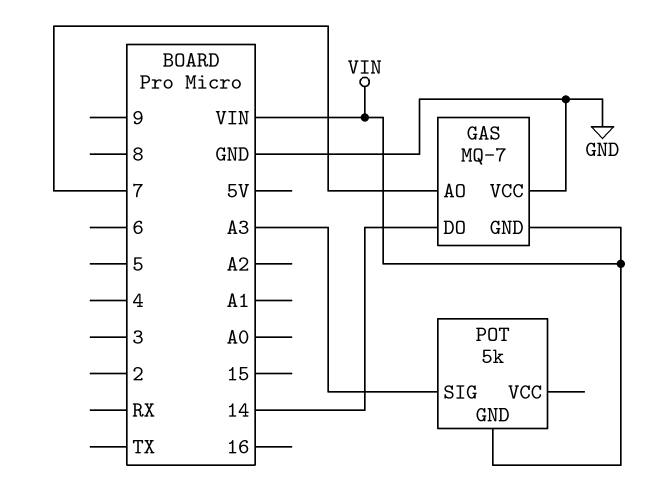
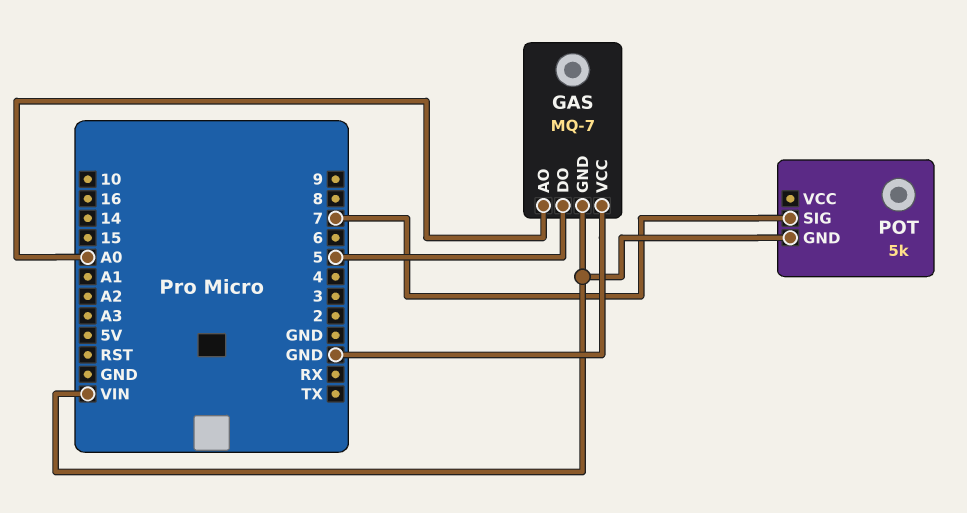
GAS pin AO: 7 -> A0
GAS pin DO: 14 -> 5
POT pin SIG: A3 -> 7

